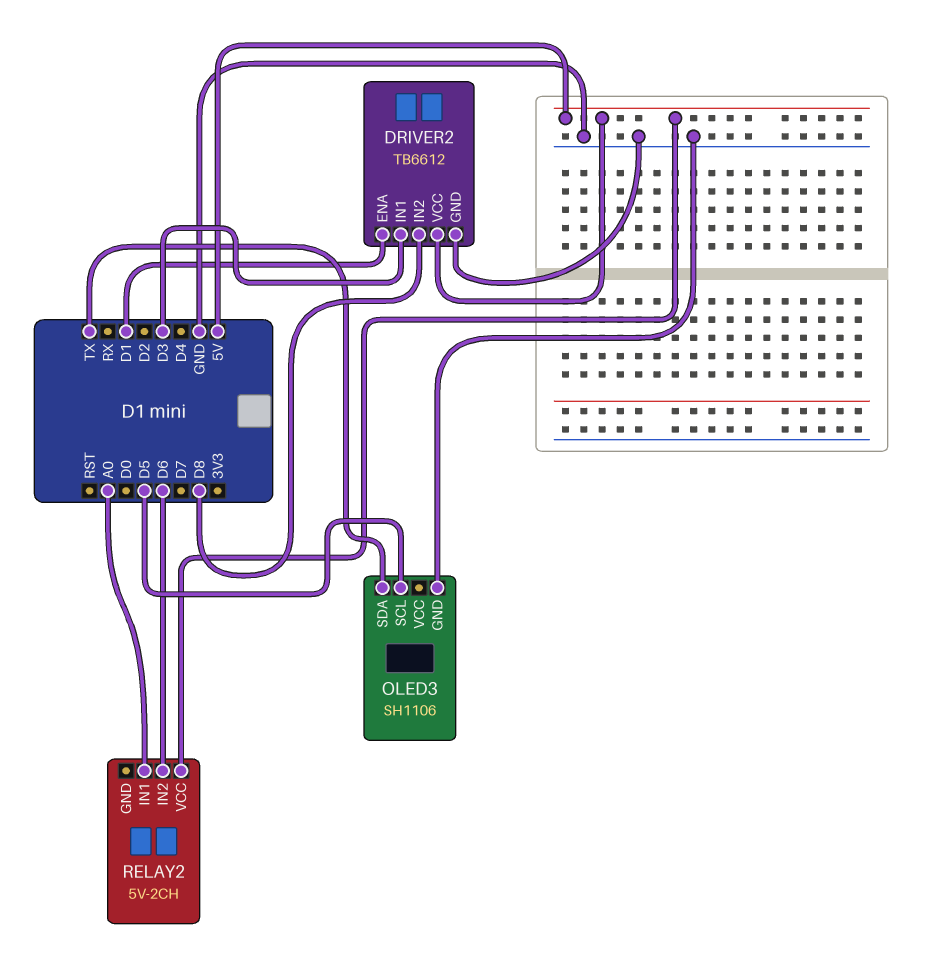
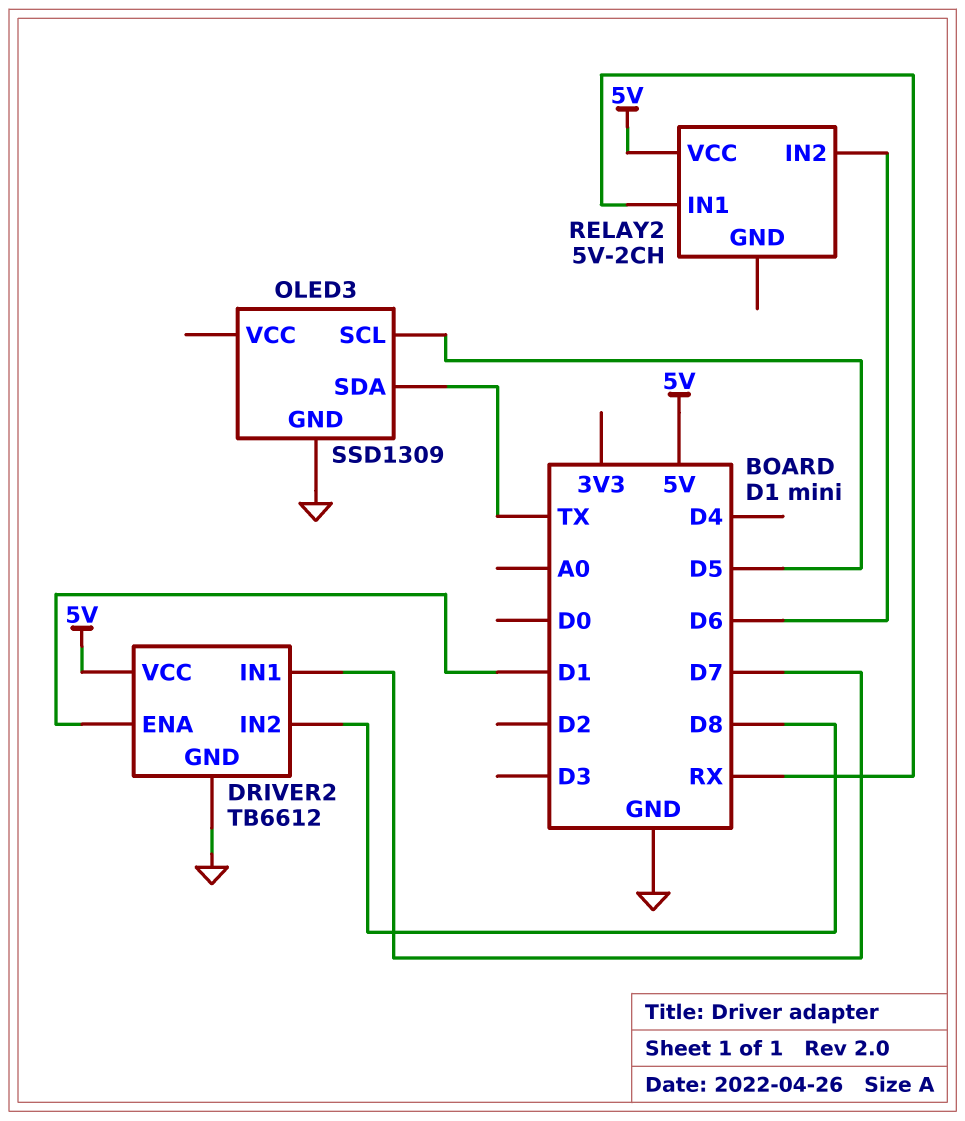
DRIVER2 pin IN1: D3 -> D7
OLED3: SH1106 -> SSD1309
RELAY2 pin IN1: A0 -> RX

